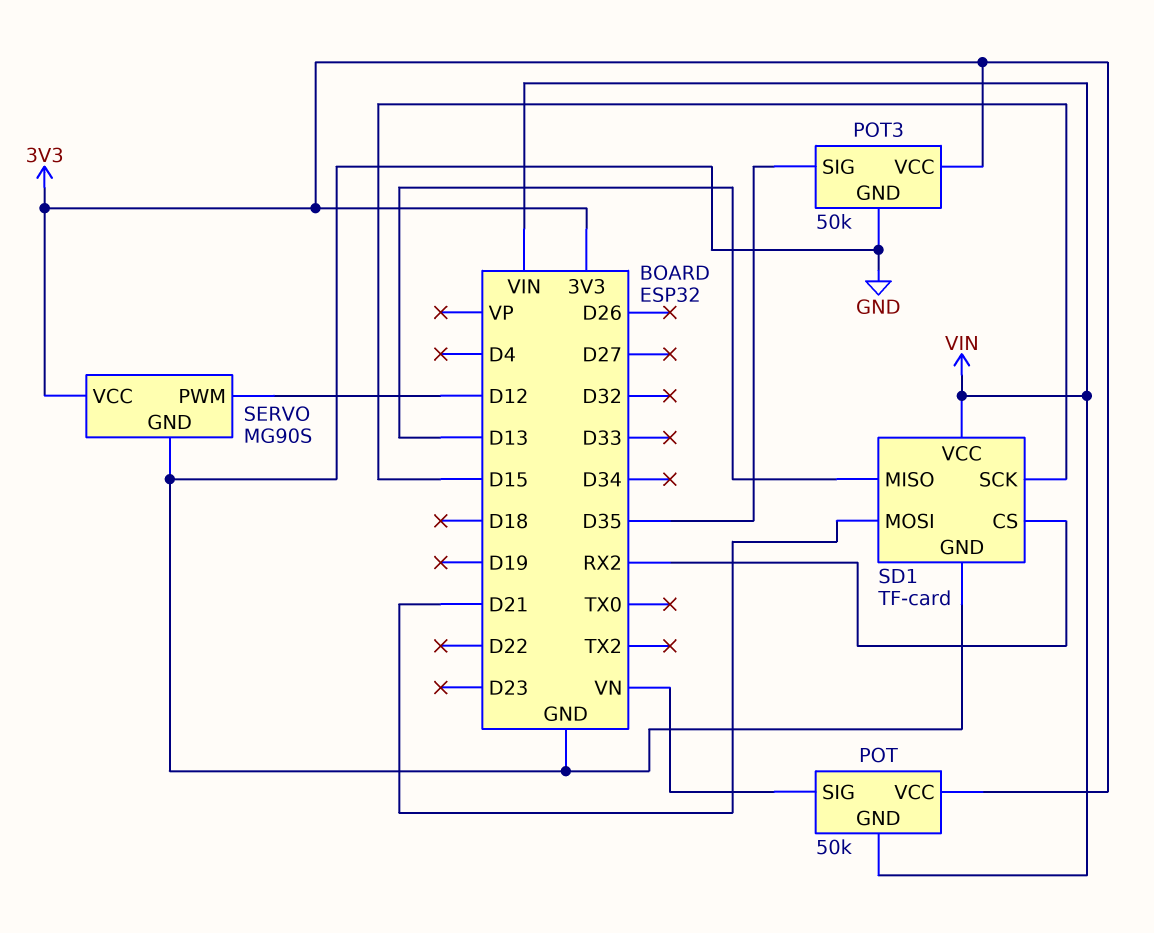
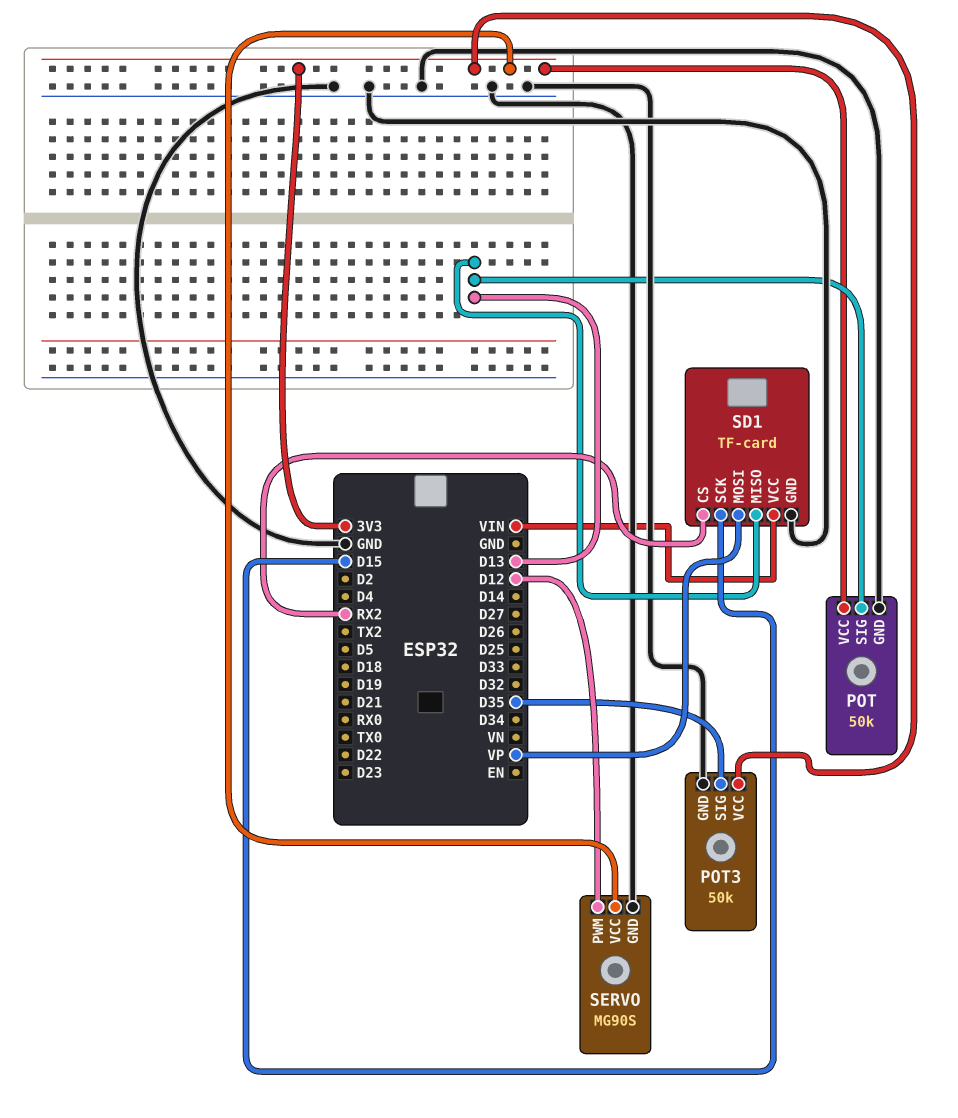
POT pin GND: VIN -> GND
POT pin SIG: VN -> D13
SD1 pin MOSI: D21 -> VP

